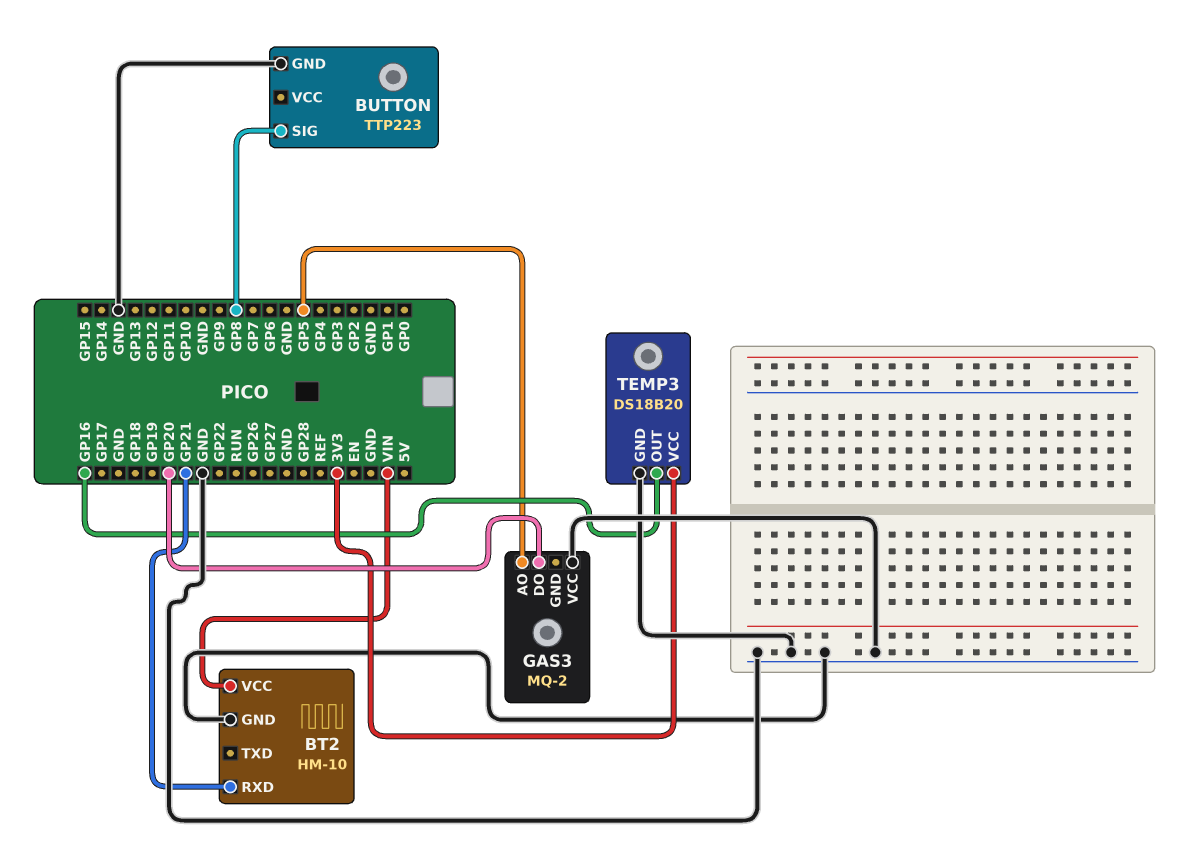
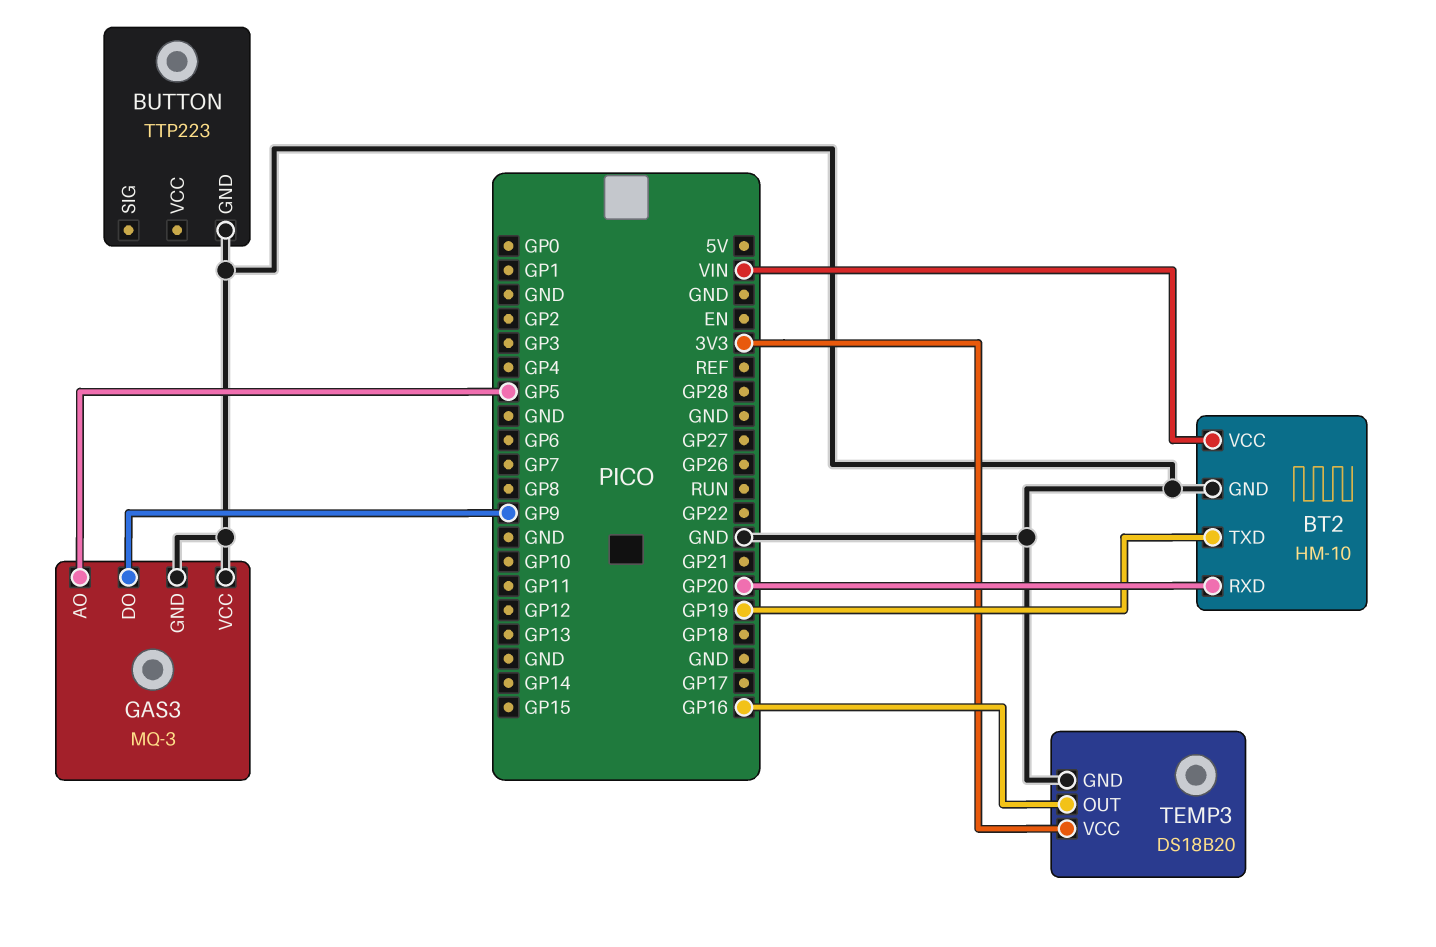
BT2 pin RXD: GP21 -> GP20
BT2 pin TXD: none -> GP19
BUTTON pin SIG: GP8 -> none
GAS3: MQ-2 -> MQ-3
GAS3 pin DO: GP20 -> GP9
GAS3 pin GND: none -> GND

